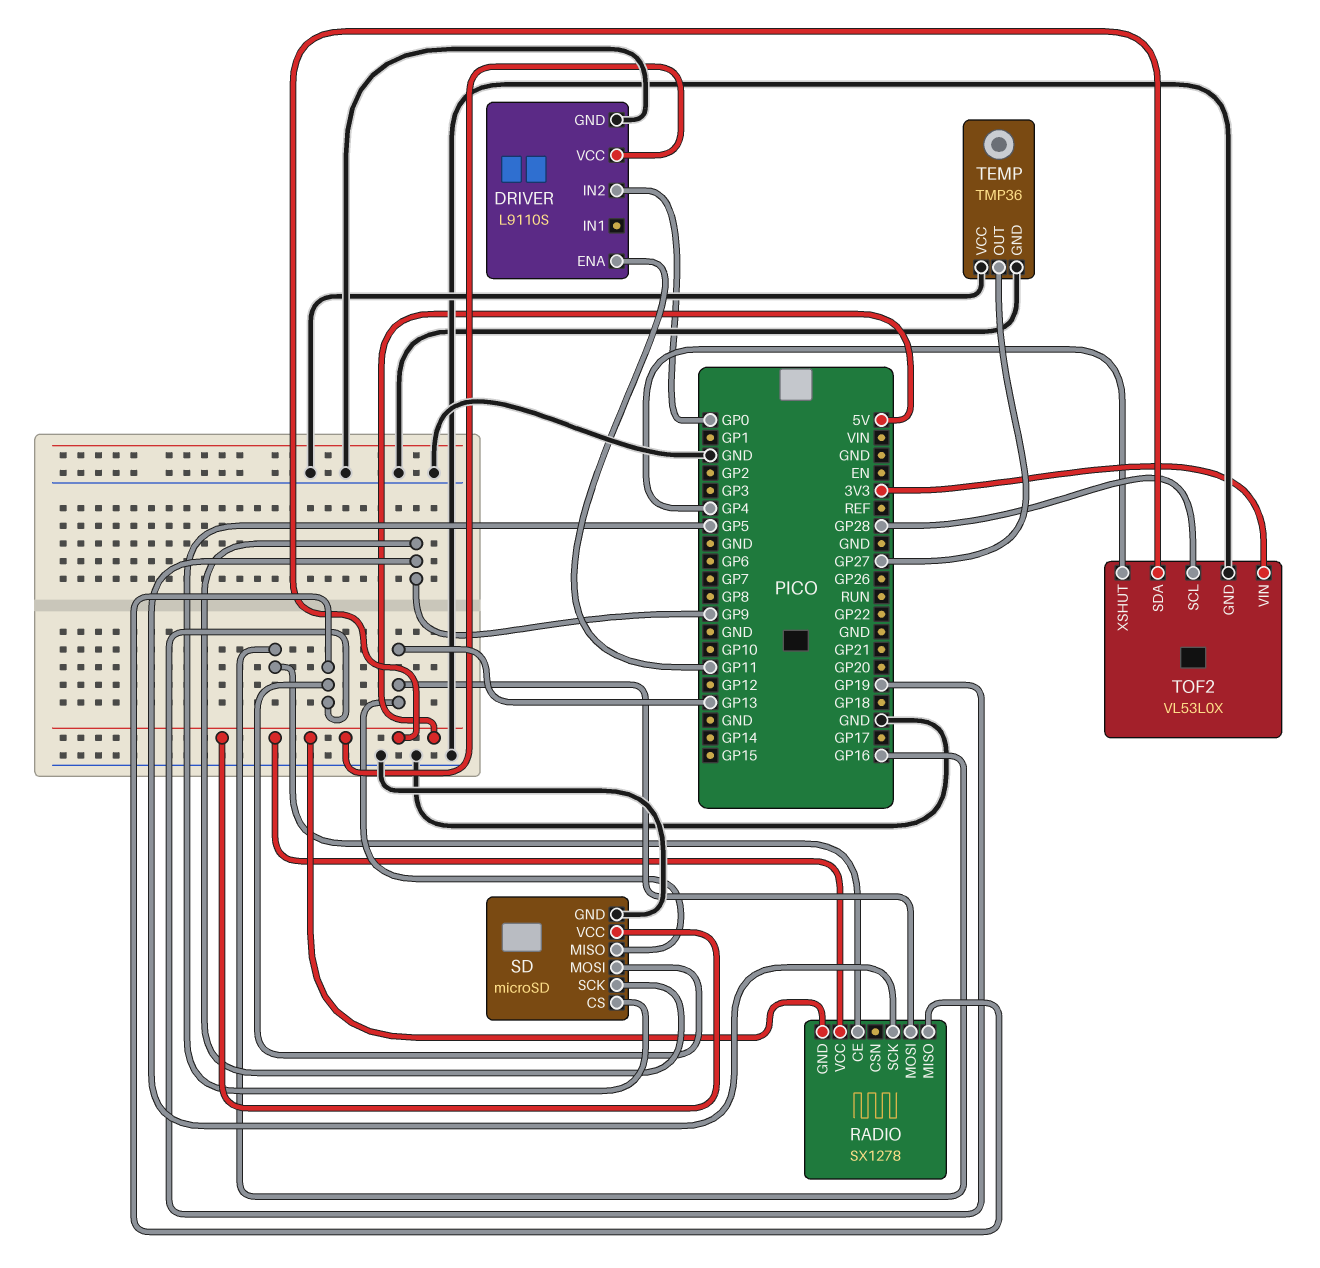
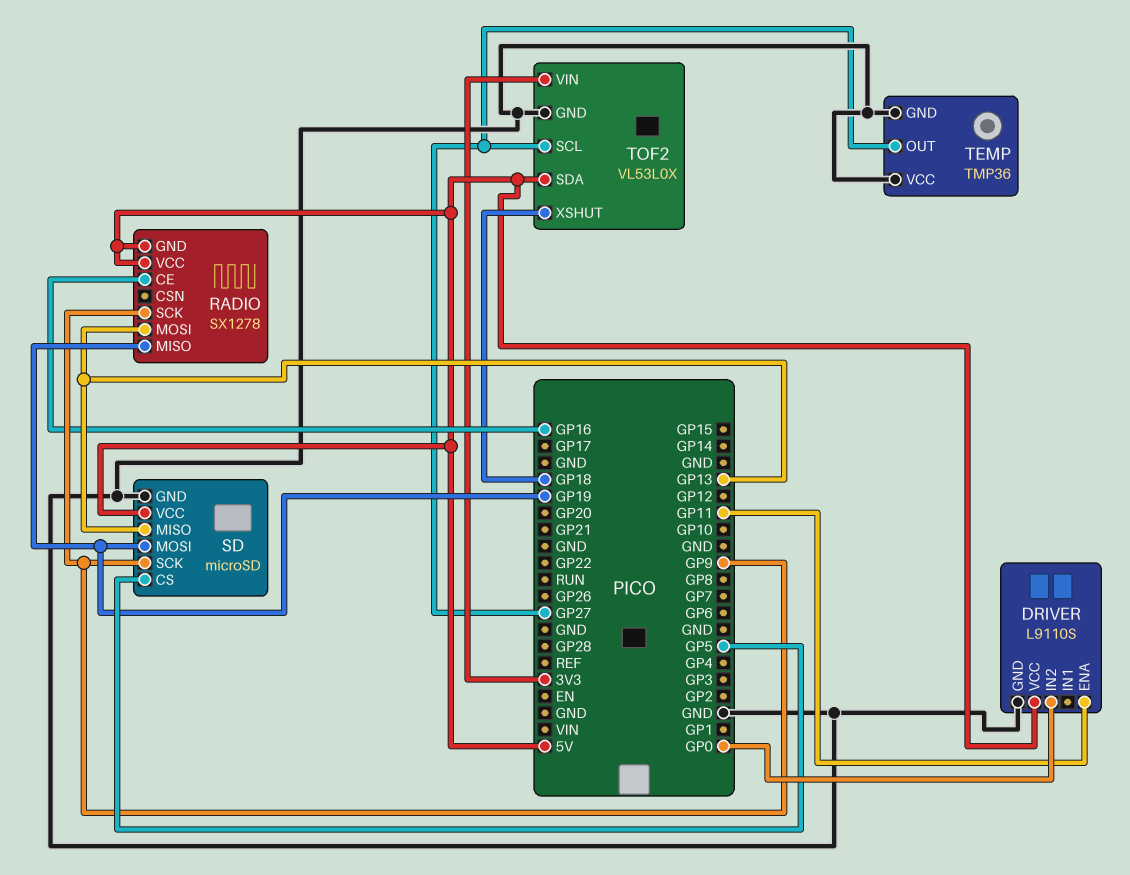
TOF2 pin SCL: GP28 -> GP27
TOF2 pin XSHUT: GP4 -> GP18

